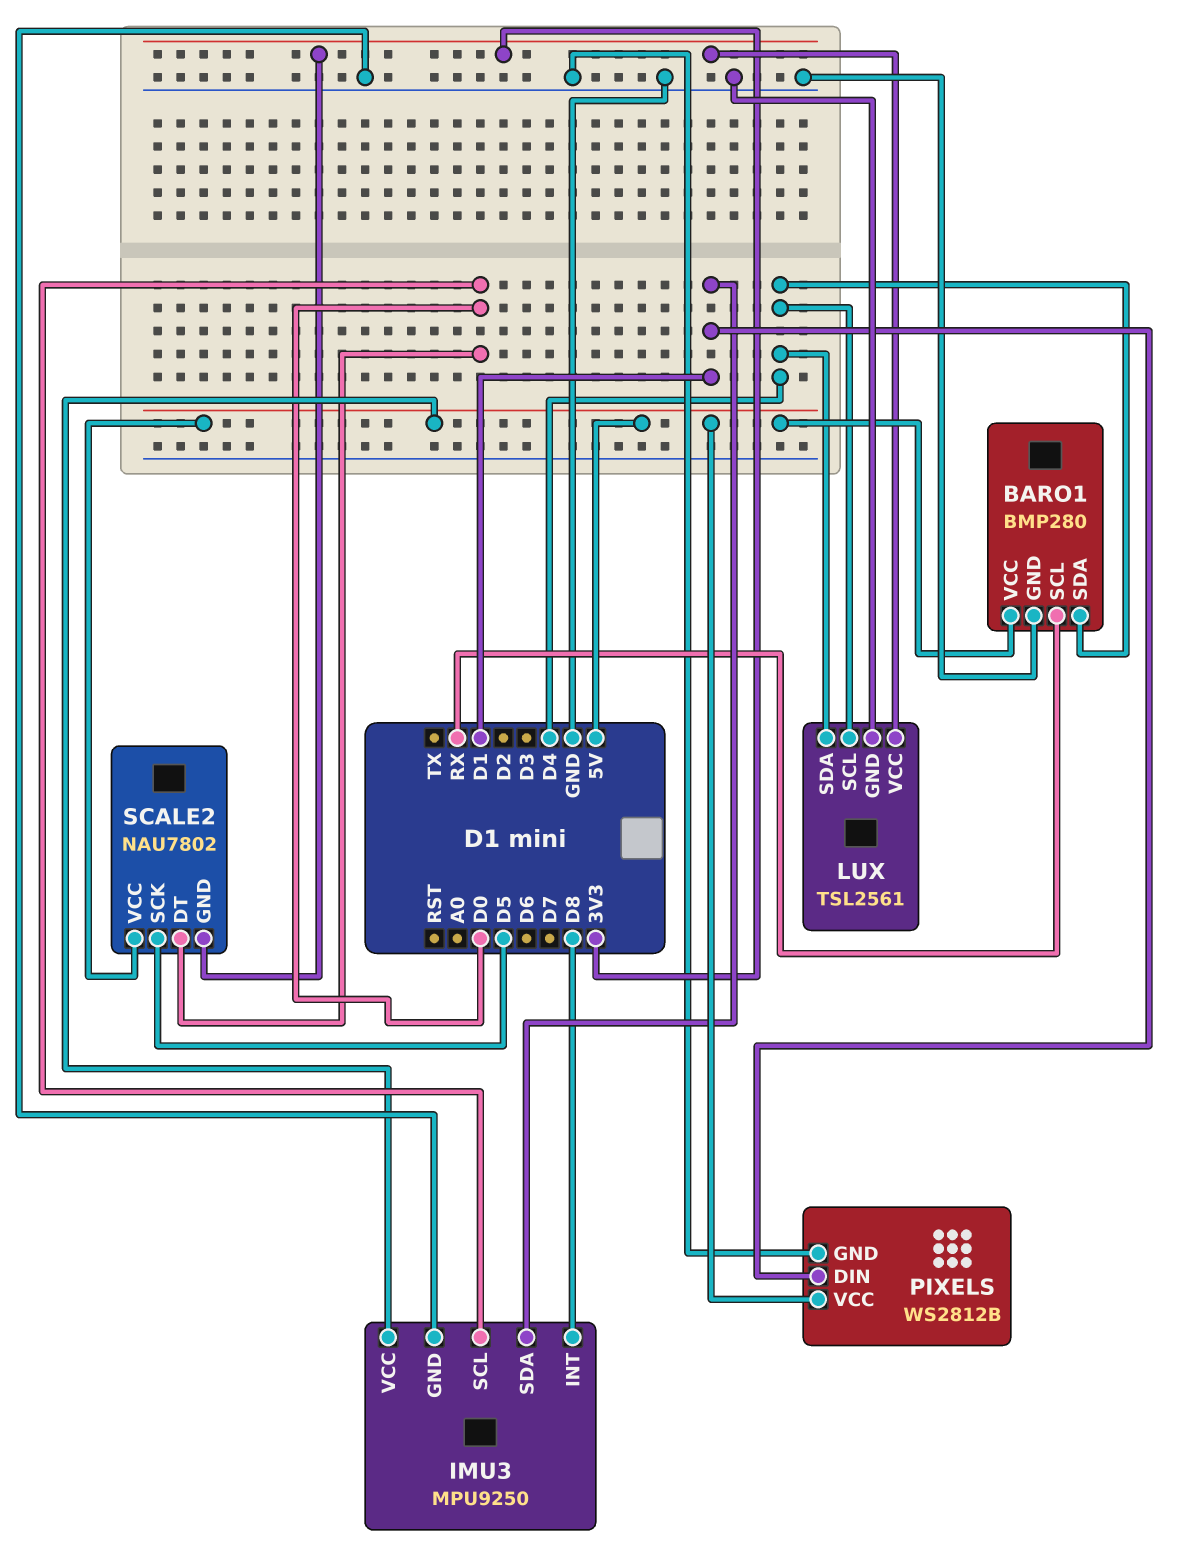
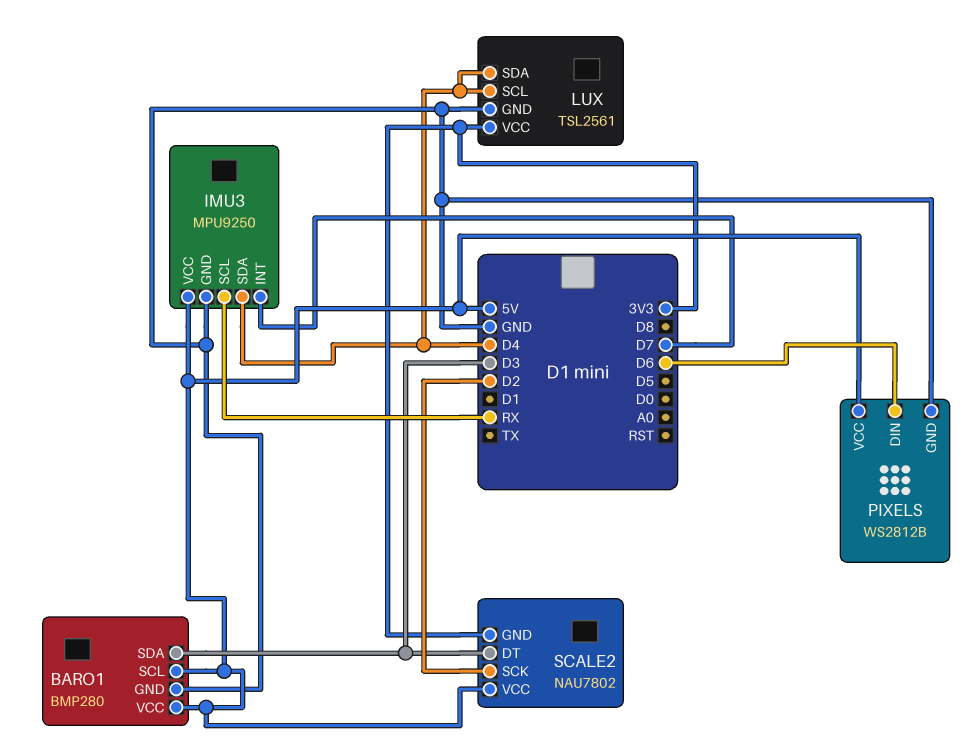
BARO1 pin SCL: RX -> 5V
BARO1 pin SDA: D4 -> D3
IMU3 pin INT: D8 -> D7
IMU3 pin SCL: D0 -> RX
IMU3 pin SDA: D1 -> D4
PIXELS pin DIN: D1 -> D6
SCALE2 pin DT: D0 -> D3
SCALE2 pin SCK: D5 -> D2

